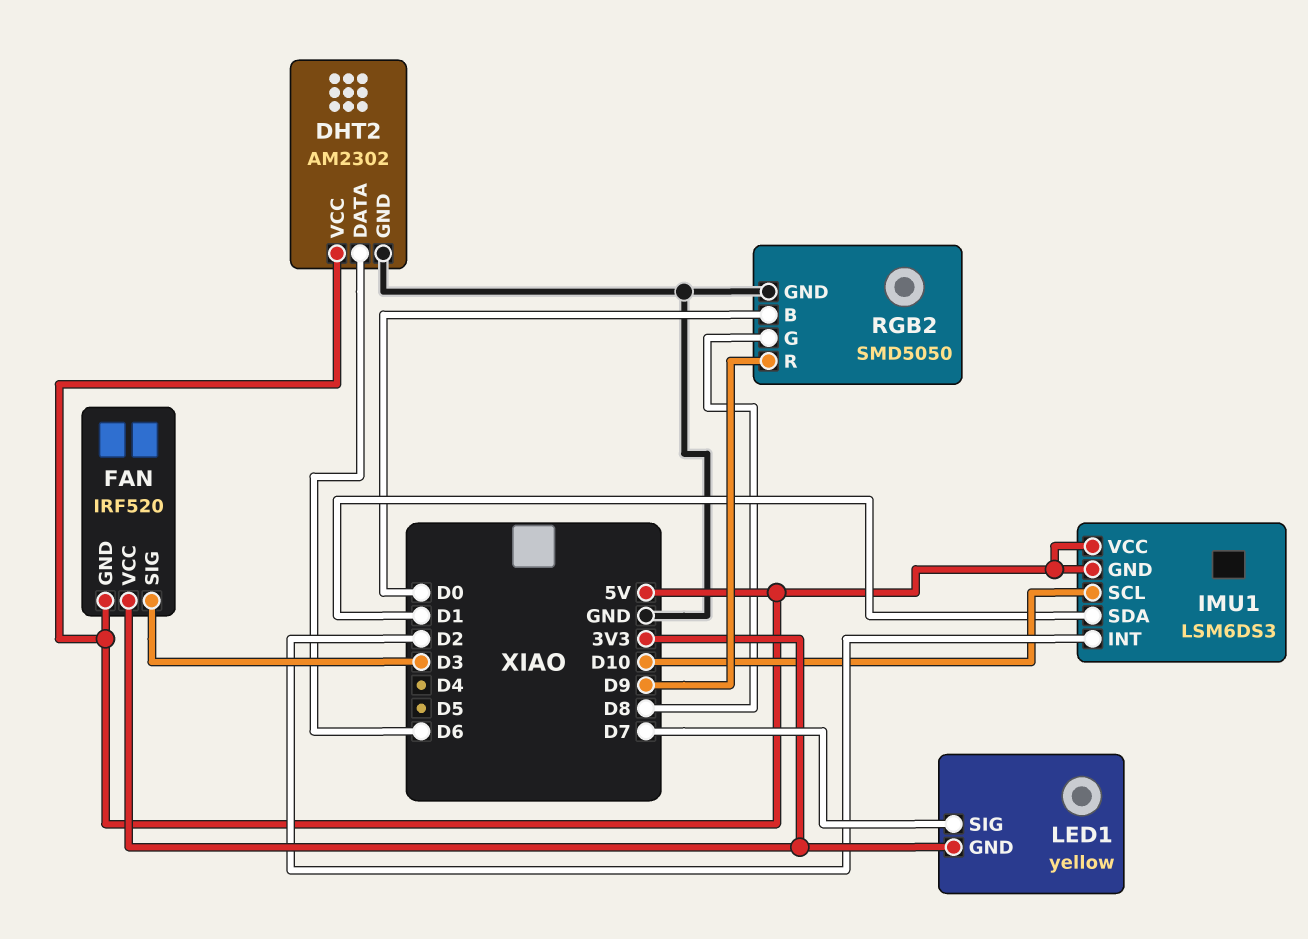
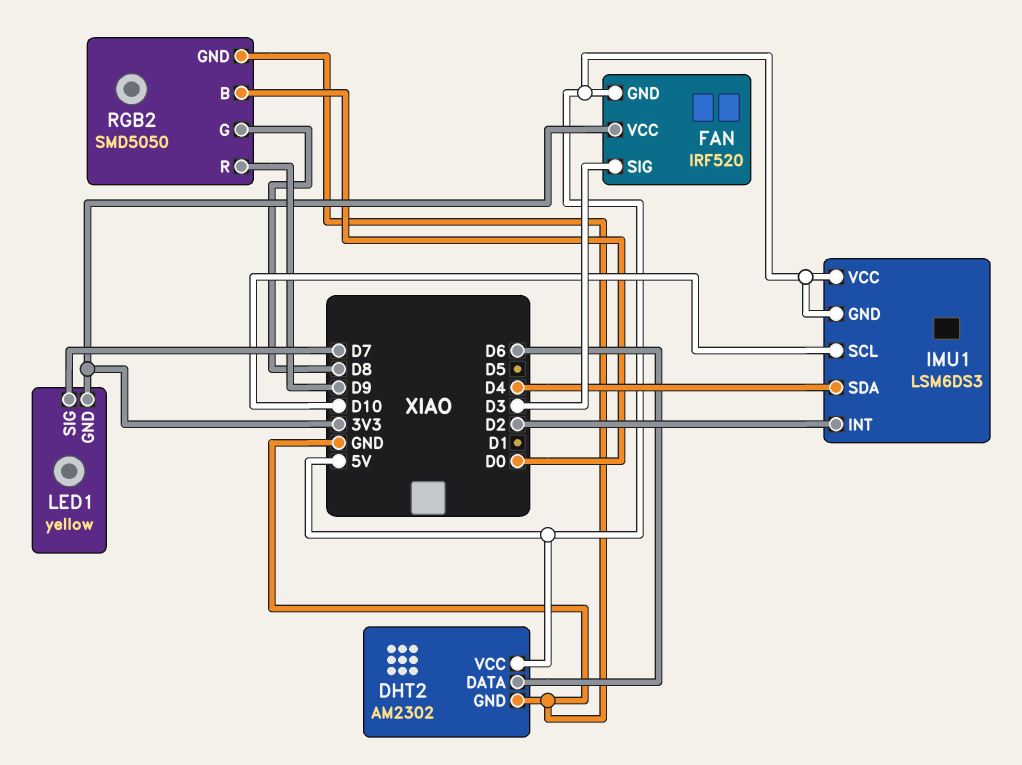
IMU1 pin SDA: D1 -> D4

